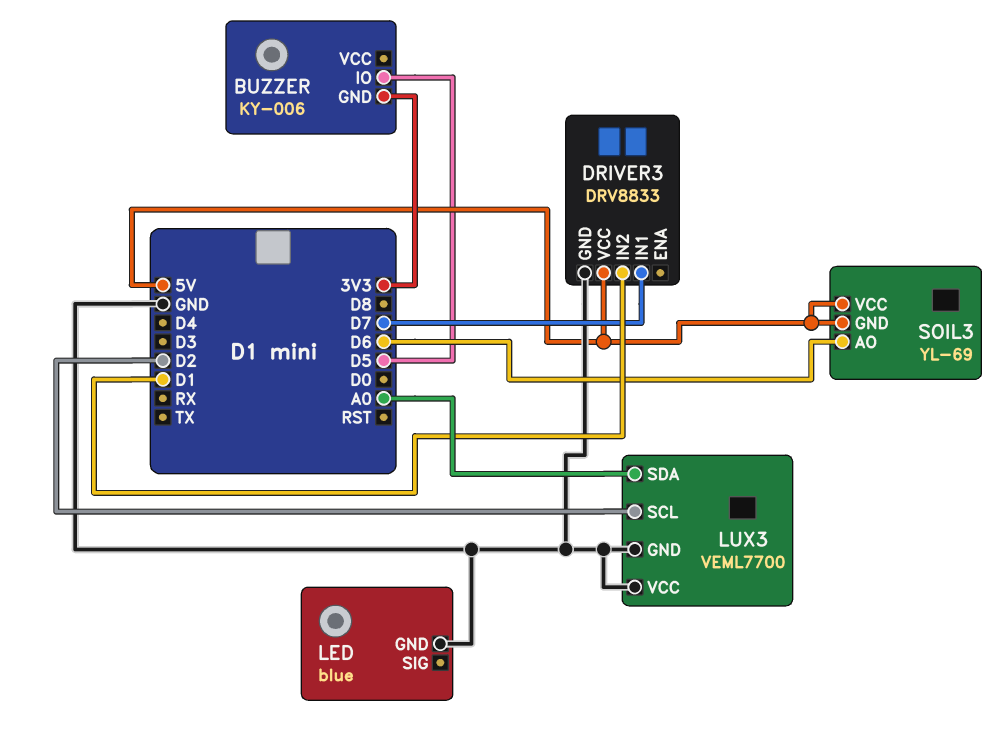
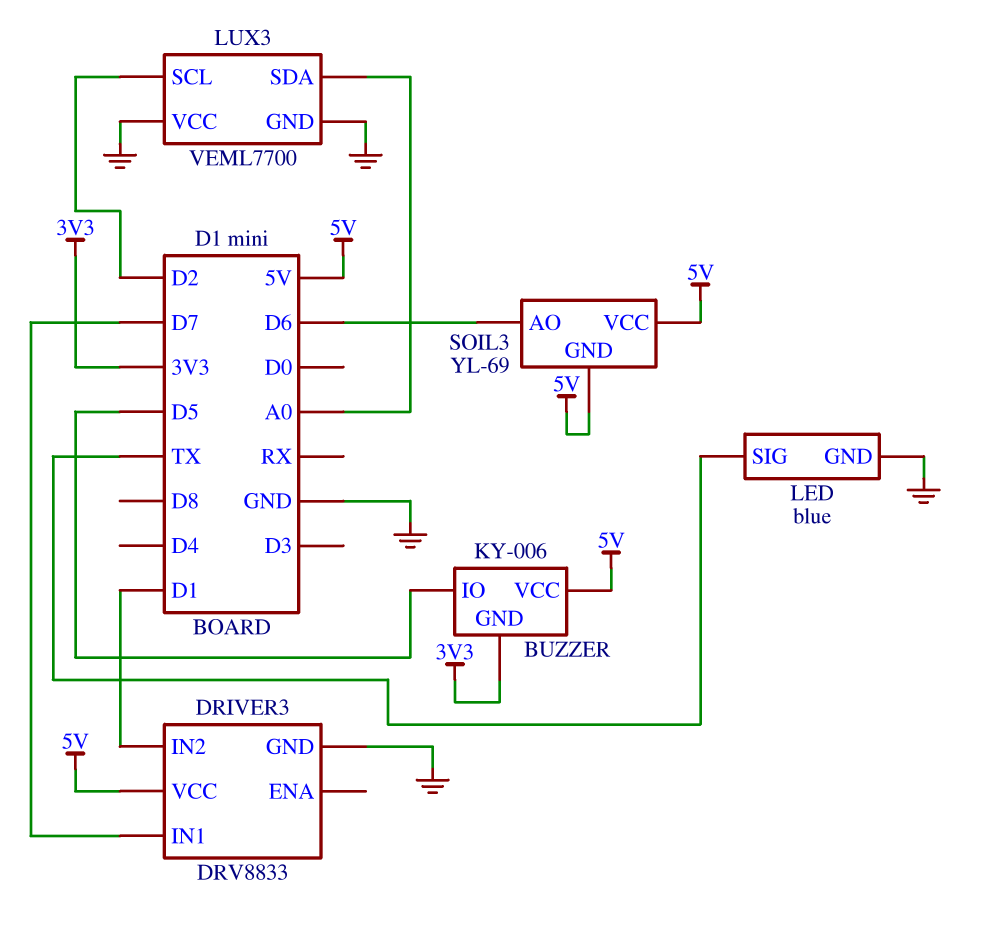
BUZZER pin VCC: none -> 5V
LED pin SIG: none -> TX

